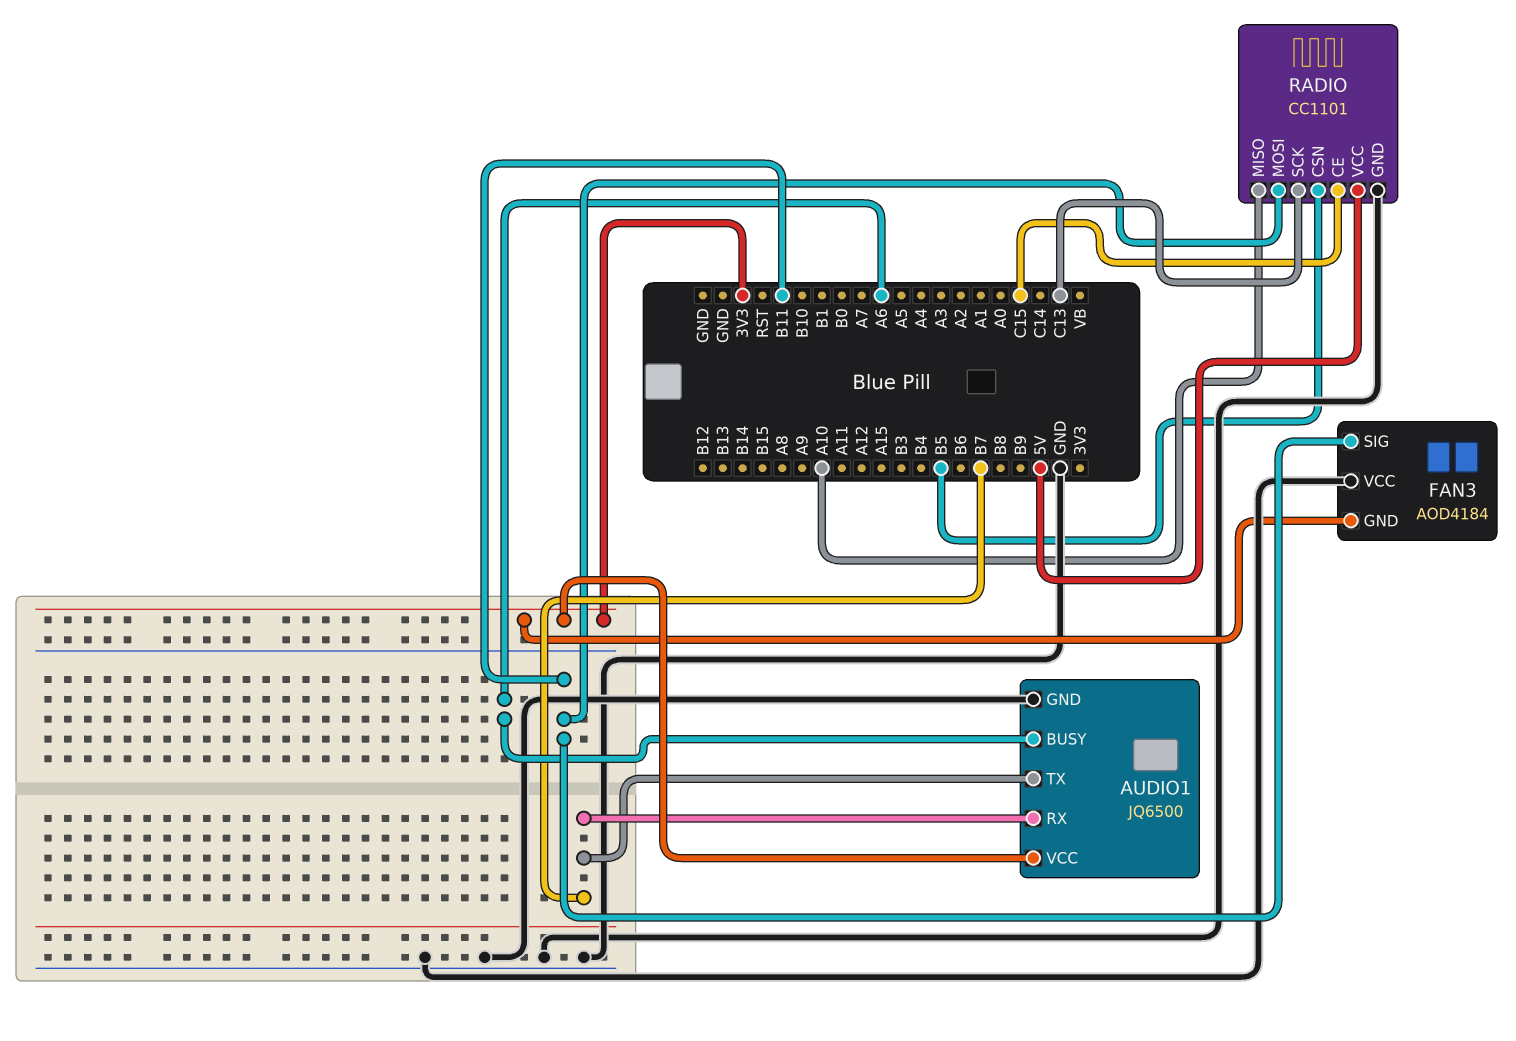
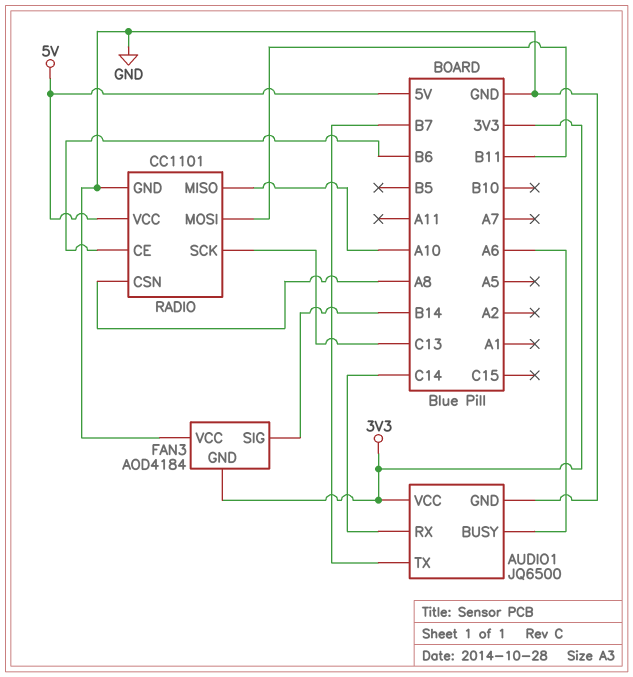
AUDIO1 pin RX: B7 -> C14
FAN3 pin SIG: B11 -> B14
RADIO pin CE: C15 -> B6
RADIO pin CSN: B5 -> A8

